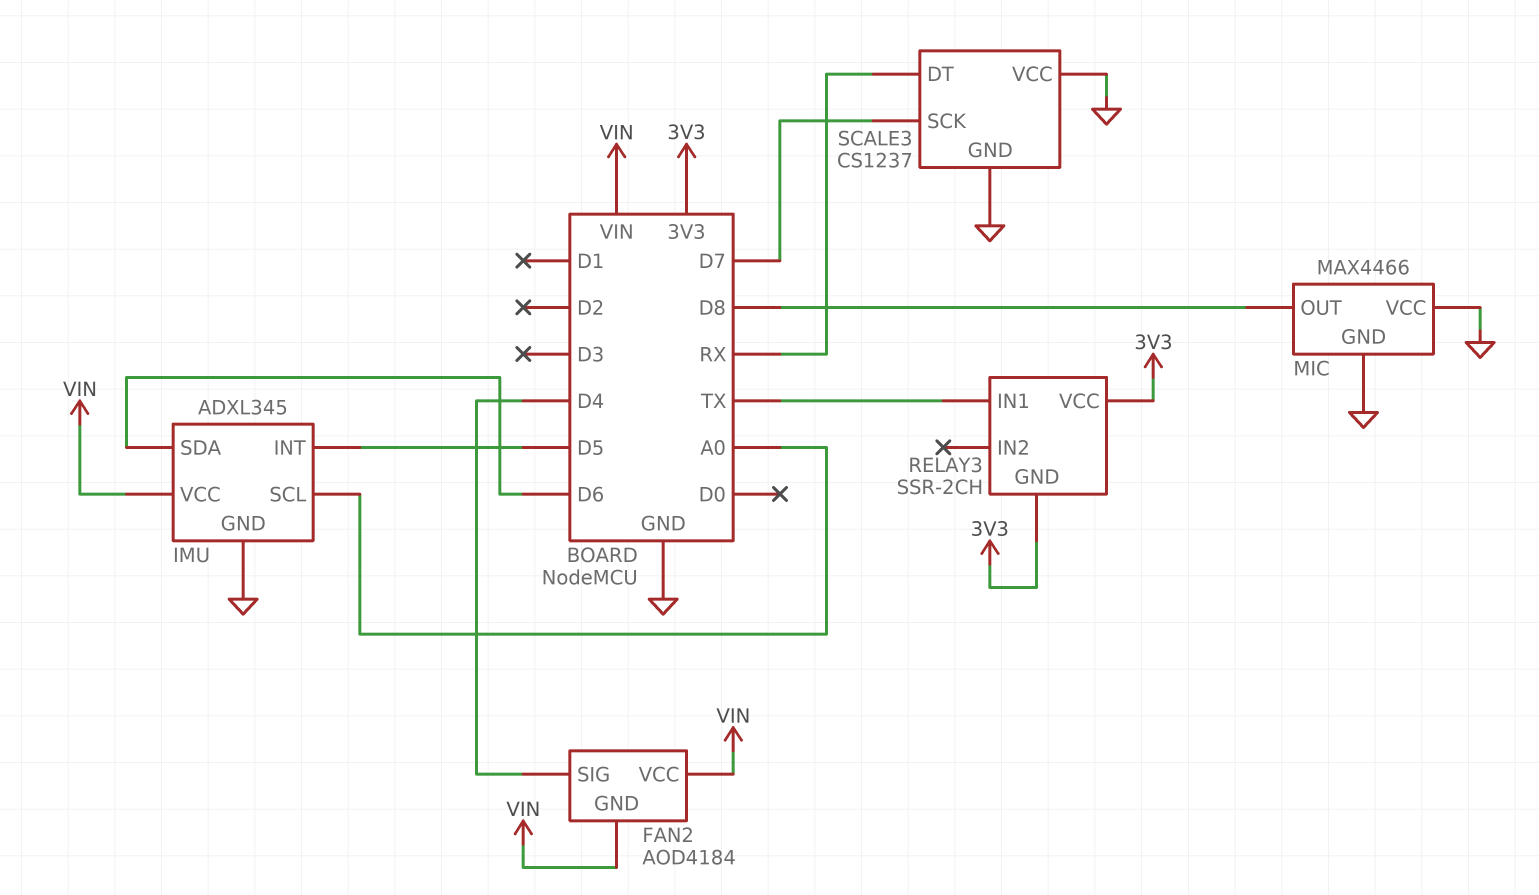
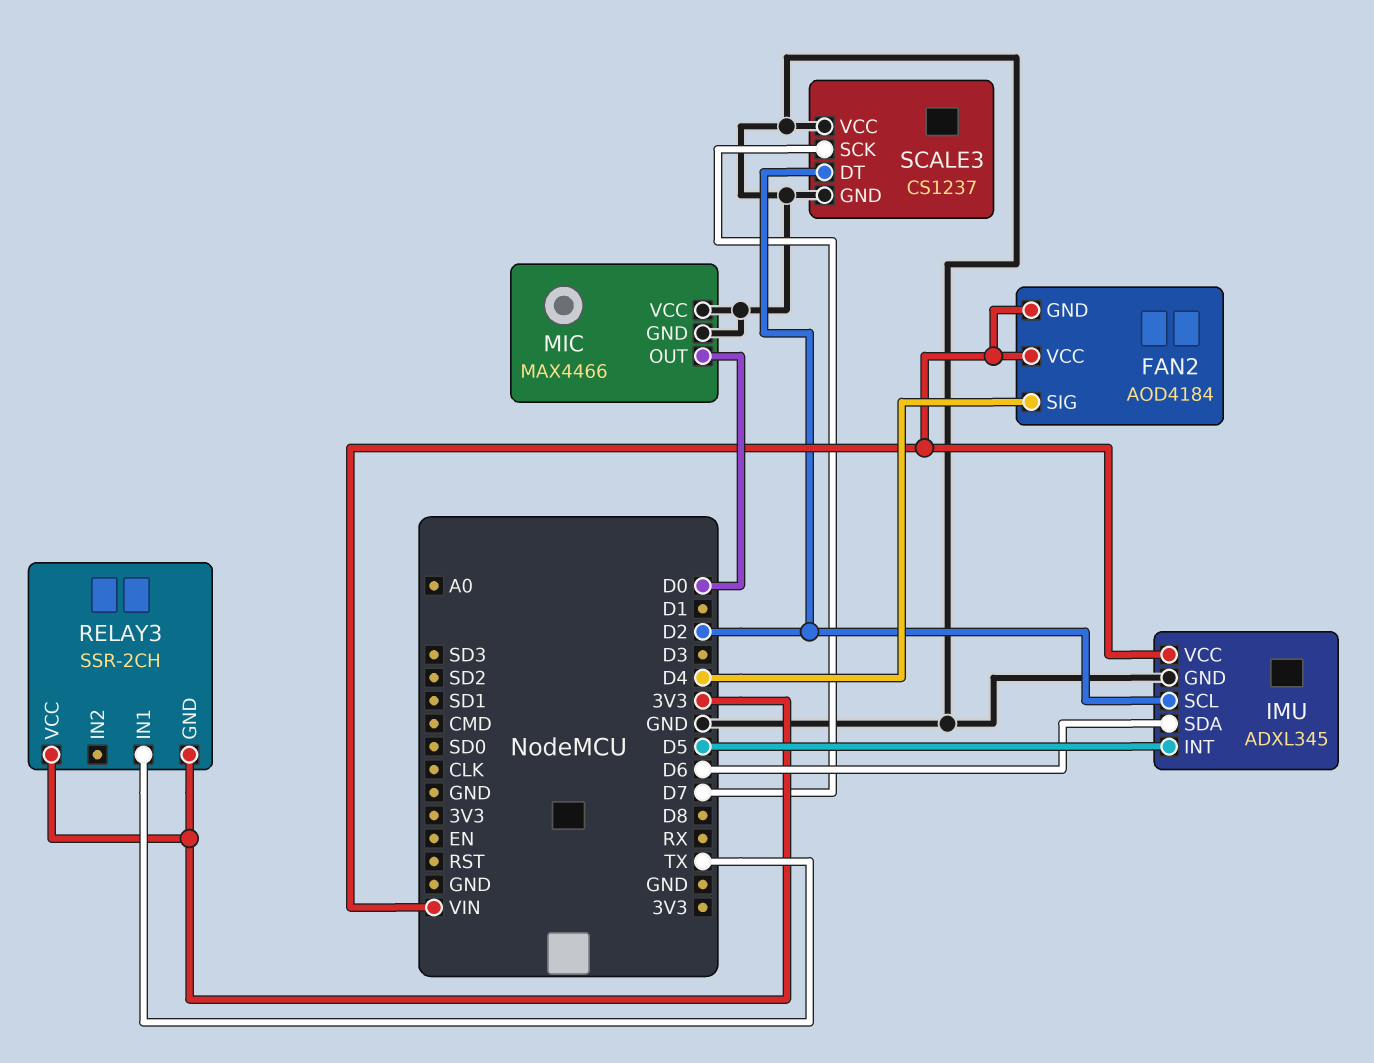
IMU pin SCL: A0 -> D2
MIC pin OUT: D8 -> D0
SCALE3 pin DT: RX -> D2

